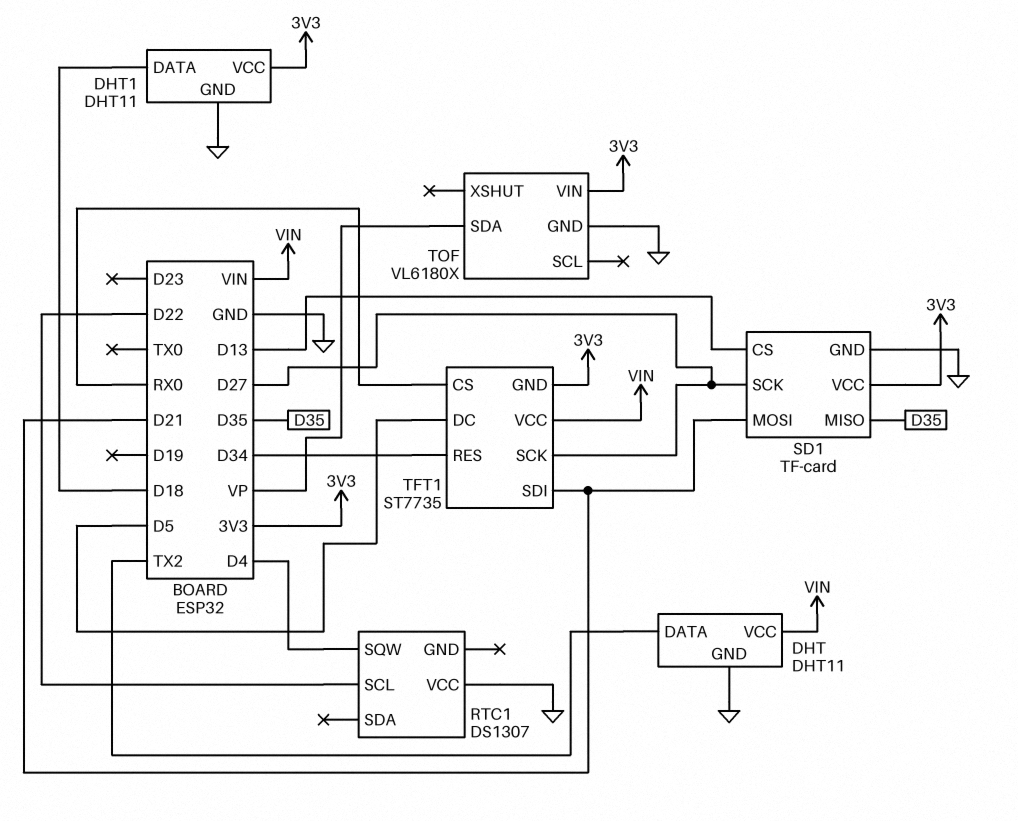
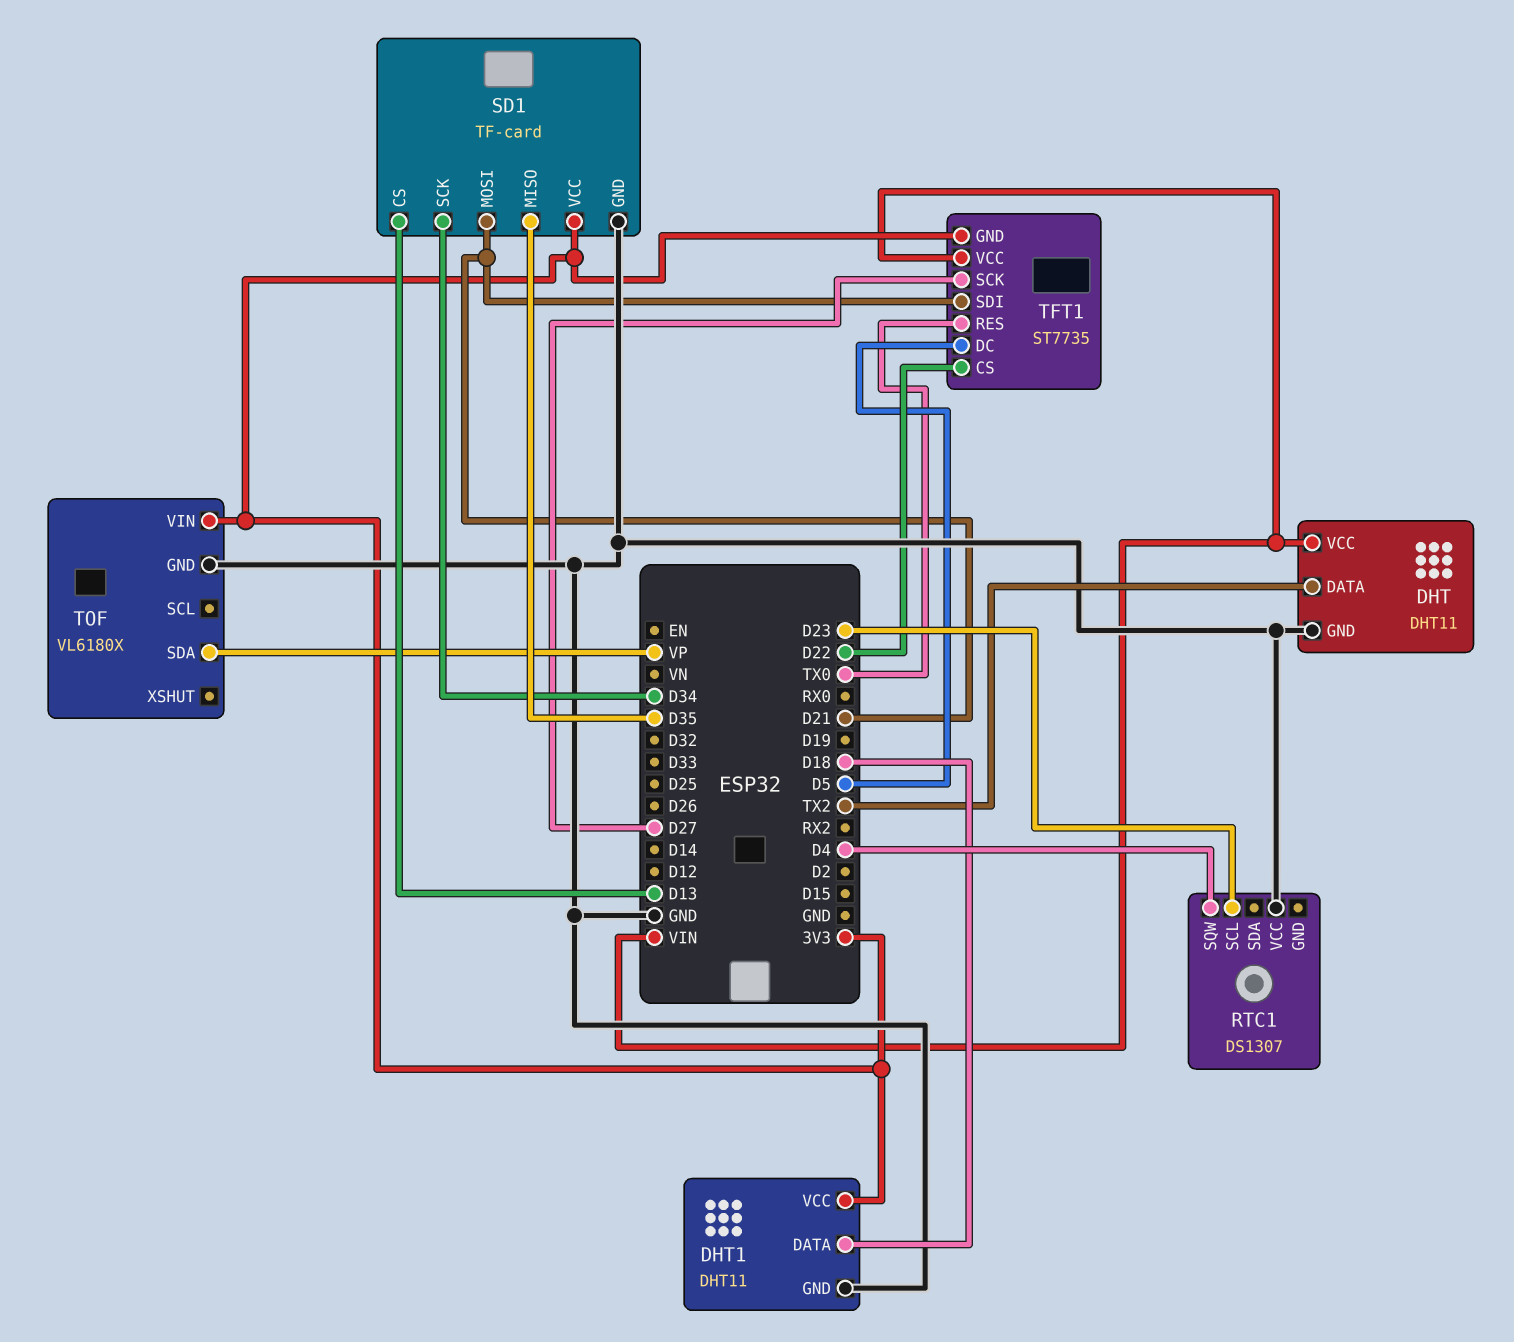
RTC1 pin SCL: D22 -> D23
SD1 pin SCK: D27 -> D34
TFT1 pin CS: RX0 -> D22
TFT1 pin RES: D34 -> TX0

